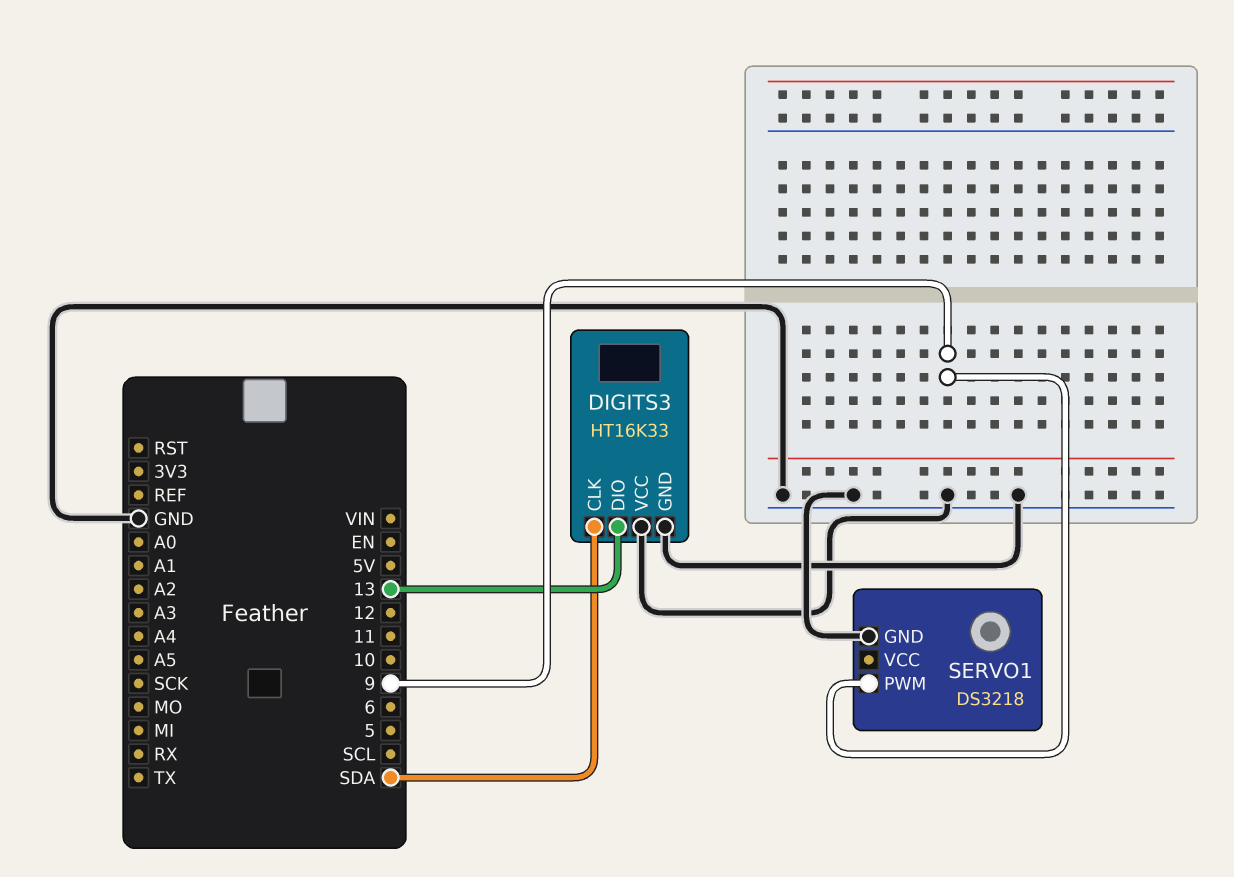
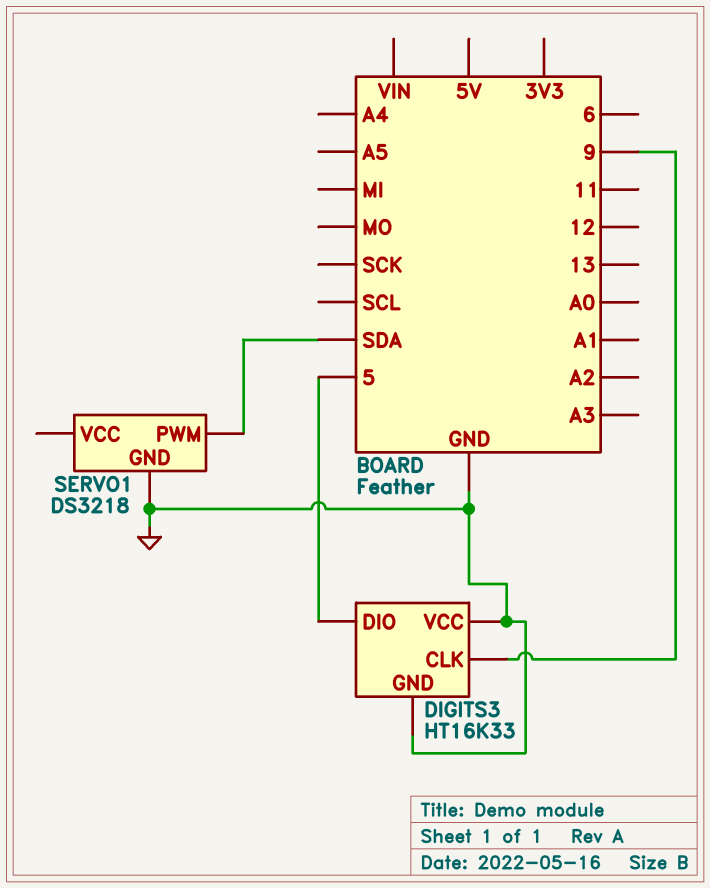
DIGITS3 pin CLK: SDA -> 9
DIGITS3 pin DIO: 13 -> 5
SERVO1 pin PWM: 9 -> SDA

